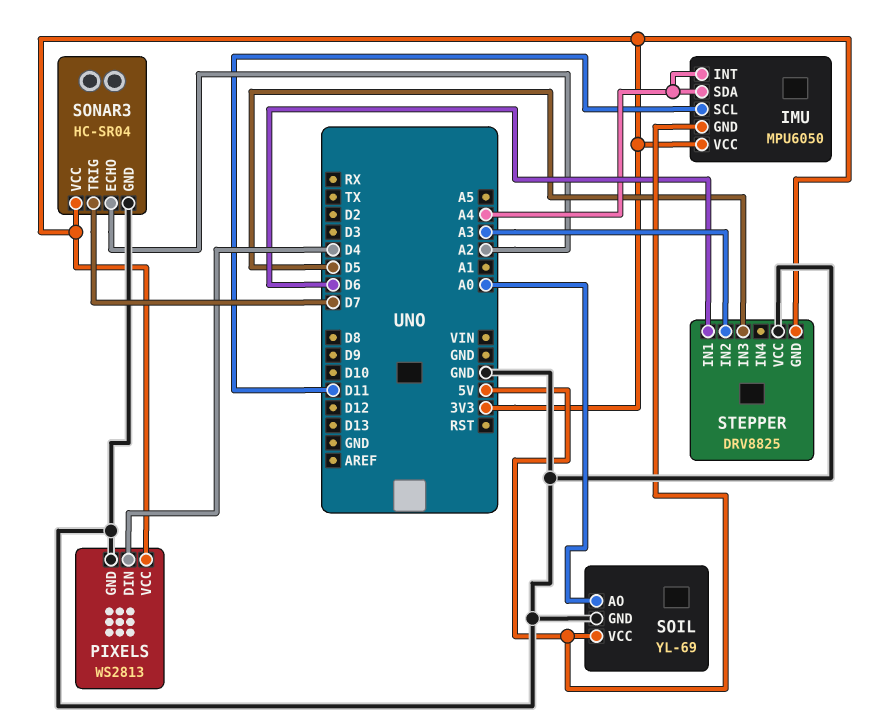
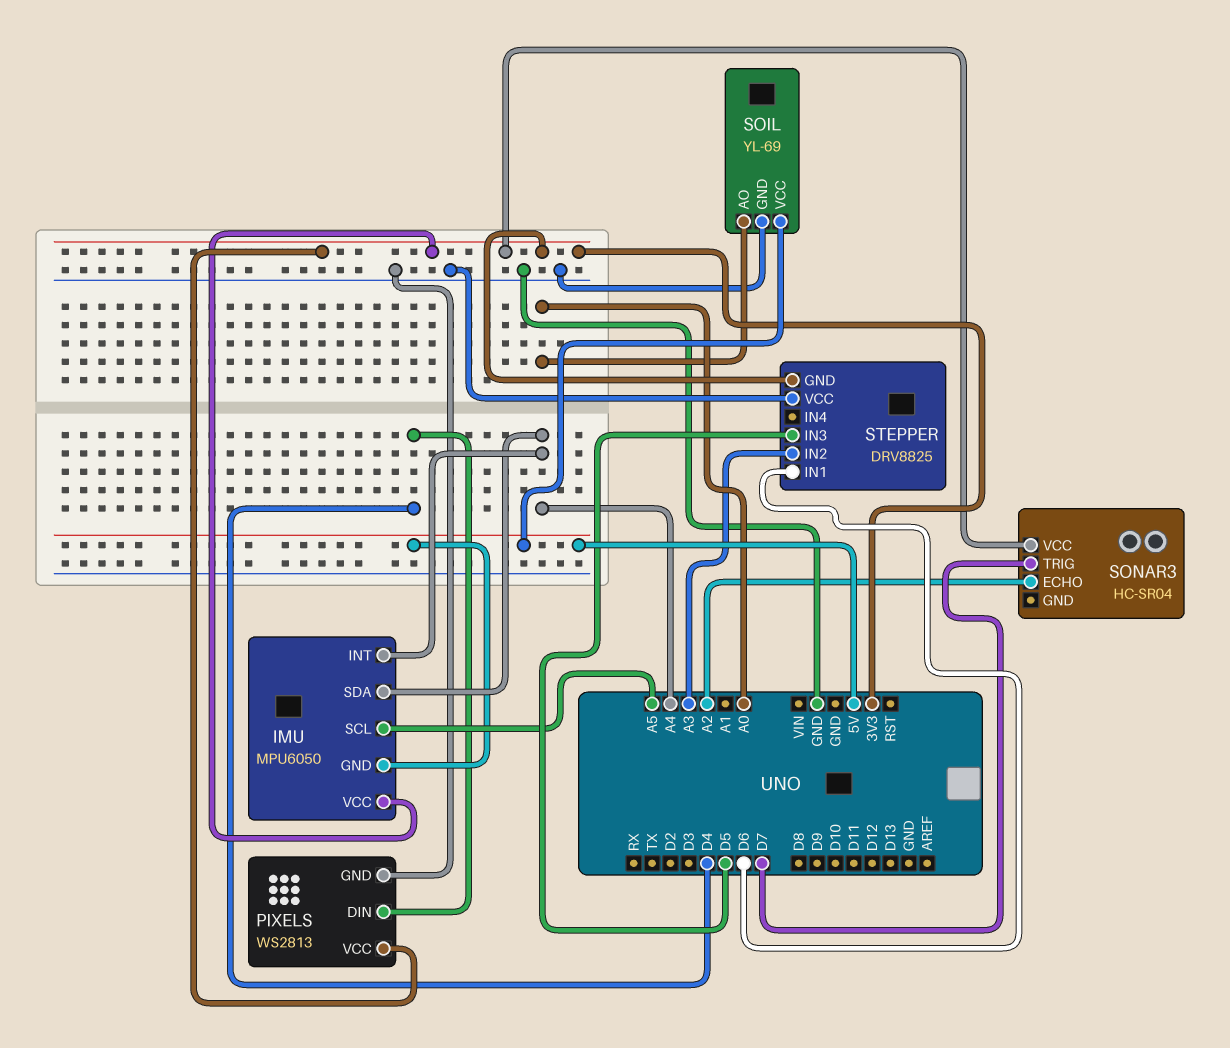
IMU pin SCL: D11 -> A5
SONAR3 pin GND: GND -> none

